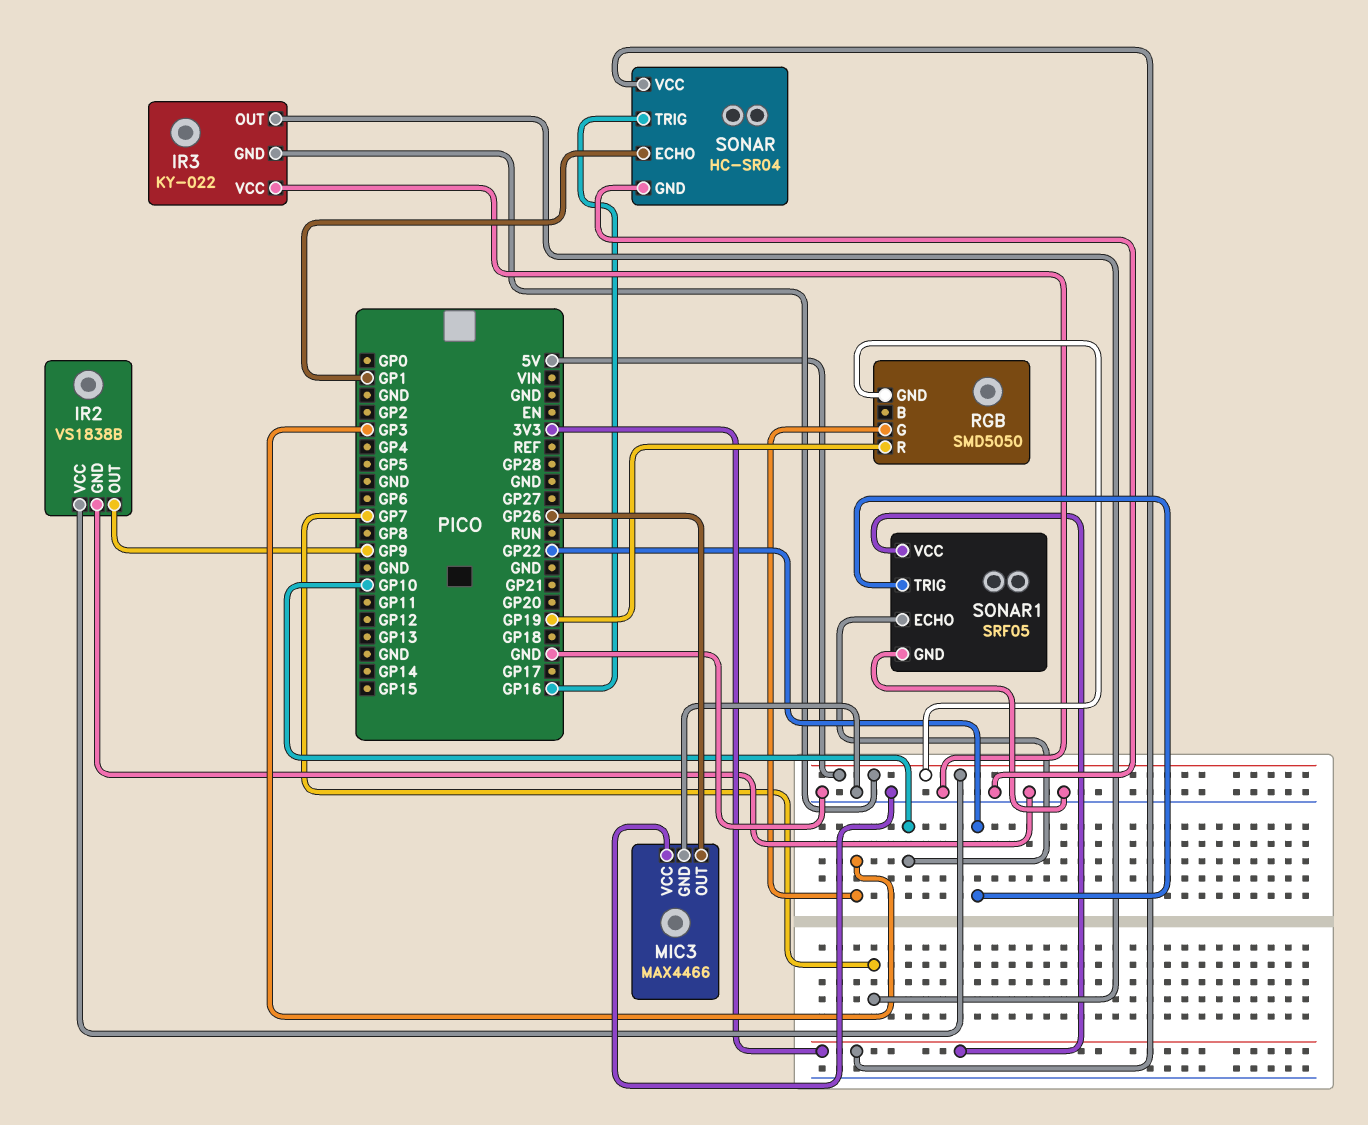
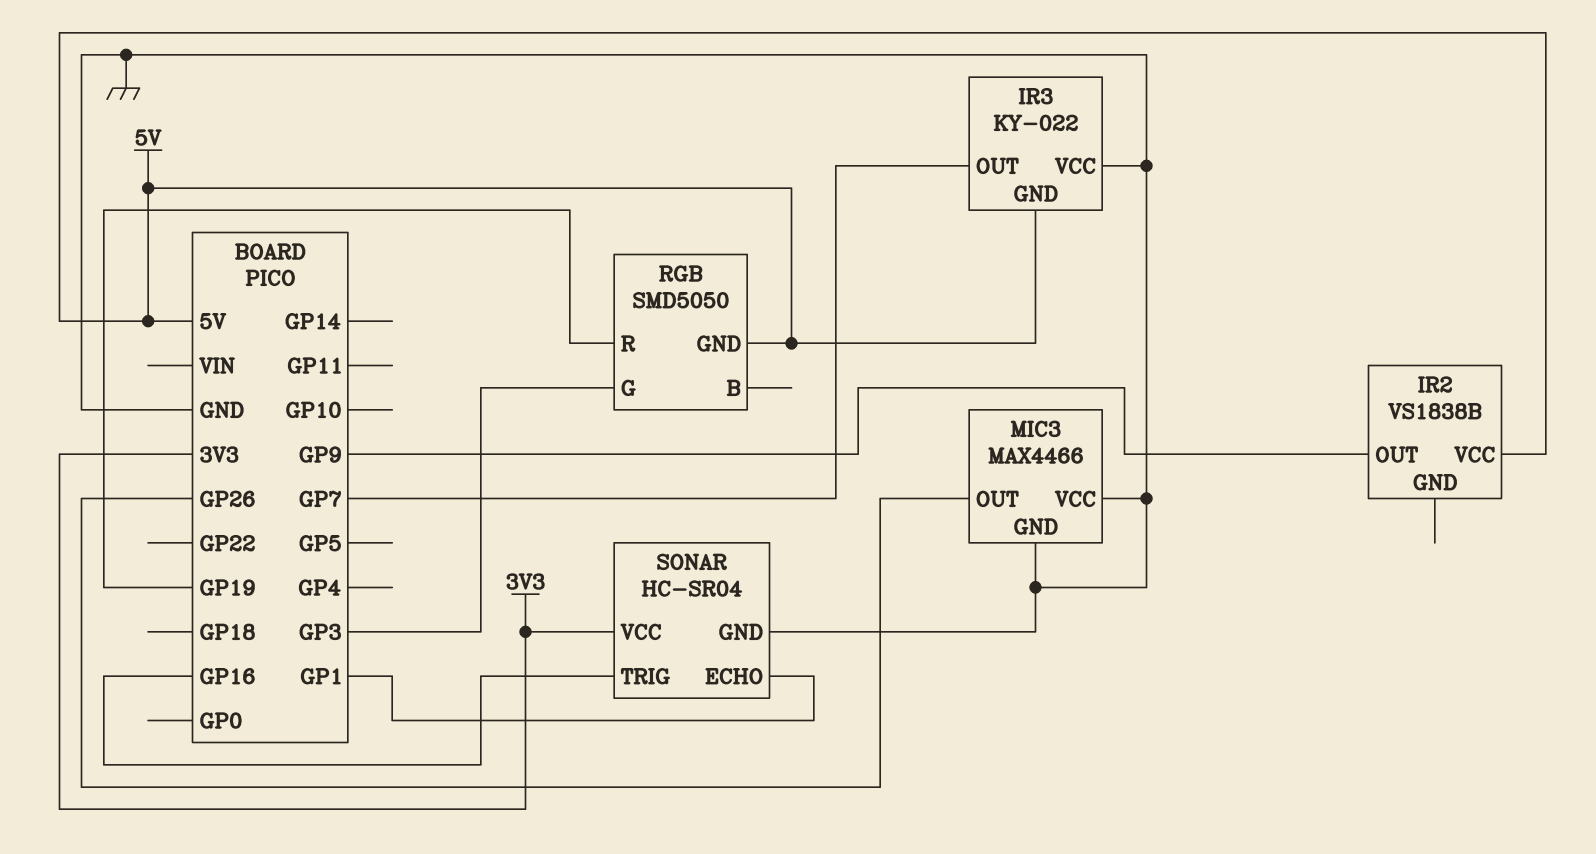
IR2 pin GND: GND -> none
SONAR1: SRF05 -> none
SONAR1 pin ECHO: GP10 -> none
SONAR1 pin GND: GND -> none
SONAR1 pin TRIG: GP22 -> none
SONAR1 pin VCC: 3V3 -> none

